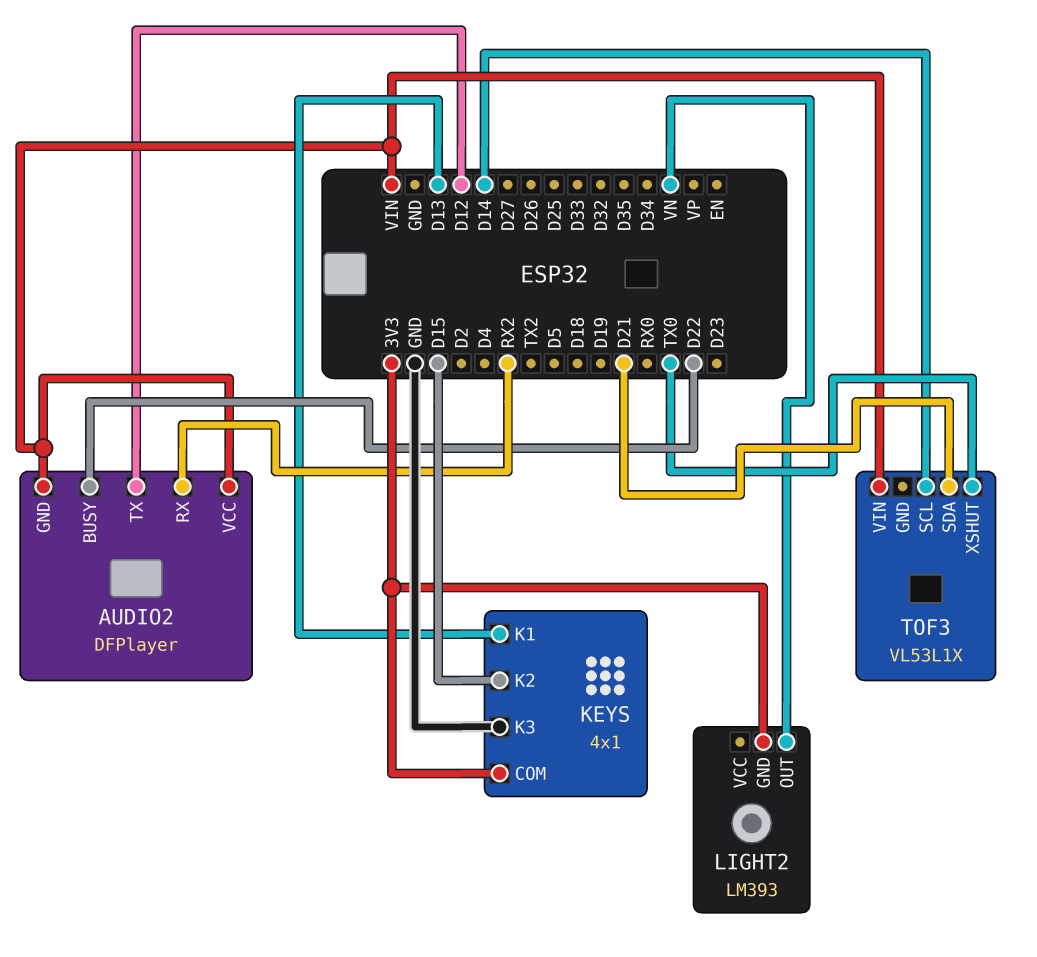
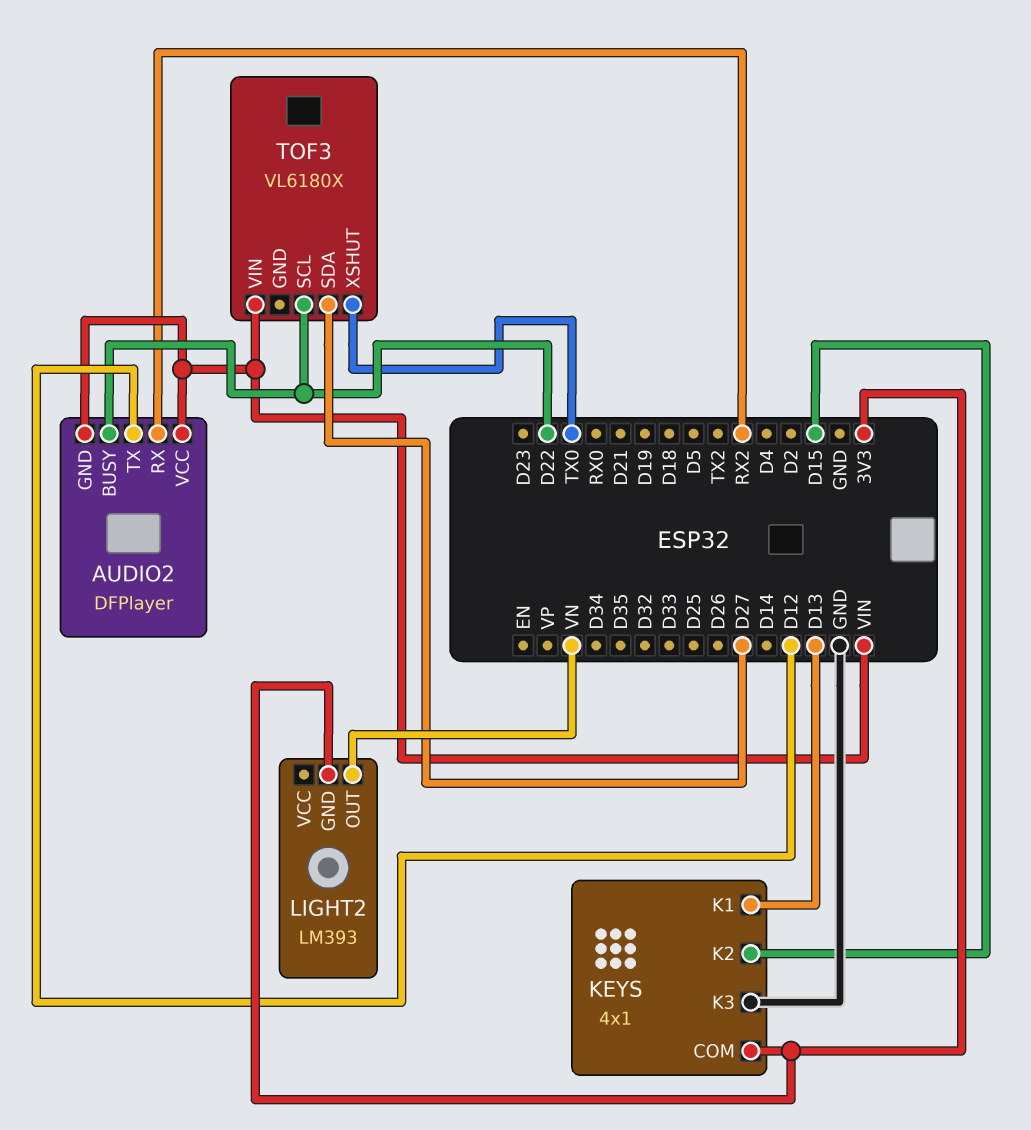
TOF3: VL53L1X -> VL6180X
TOF3 pin SCL: D14 -> D22
TOF3 pin SDA: D21 -> D27

